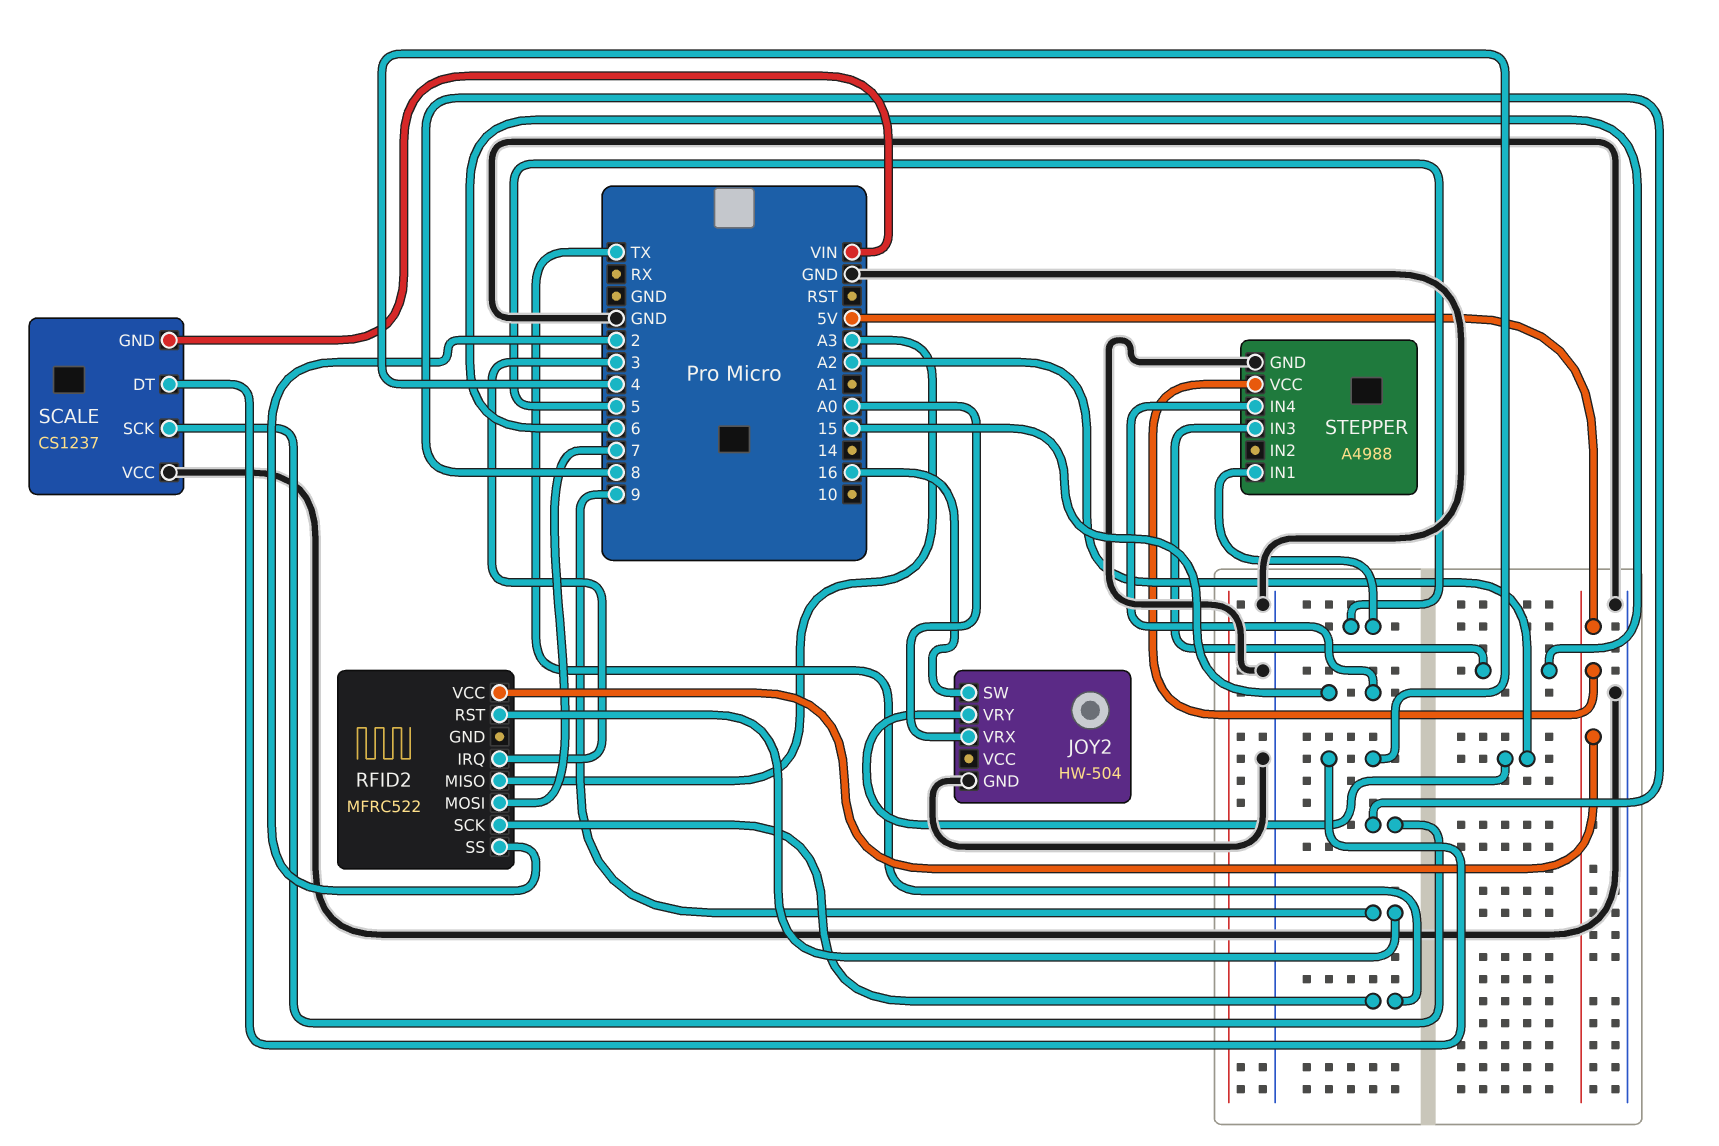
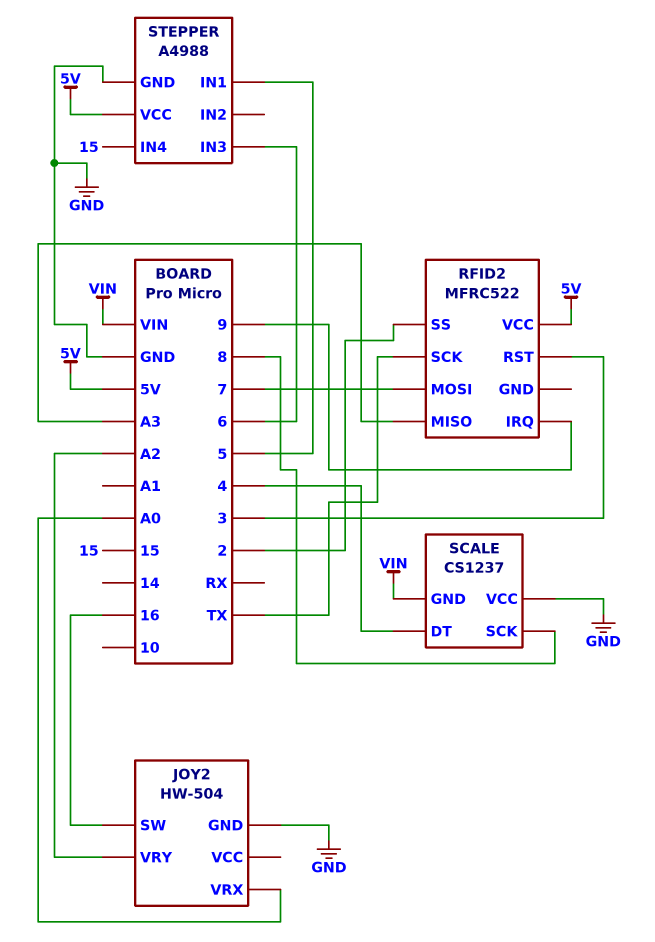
RFID2 pin IRQ: 3 -> 9
RFID2 pin RST: 9 -> 3

